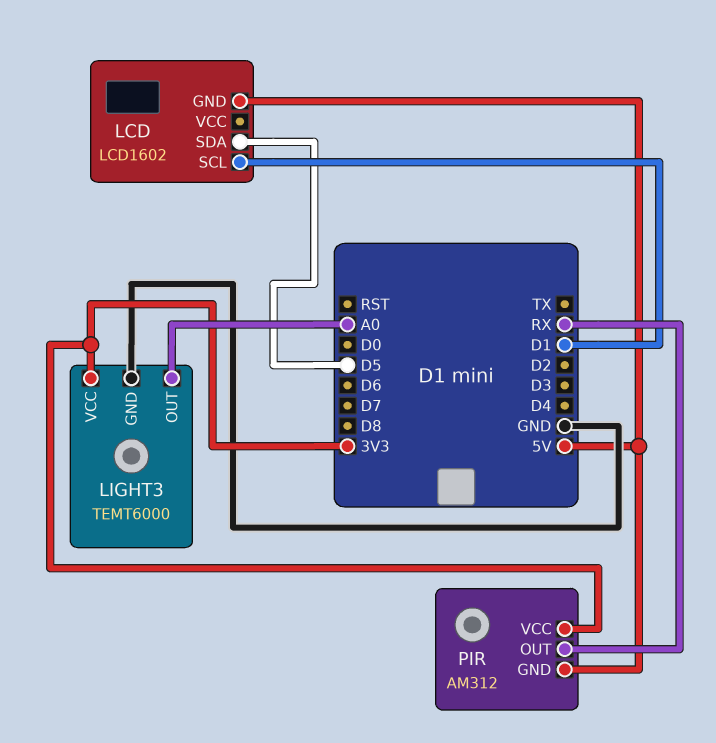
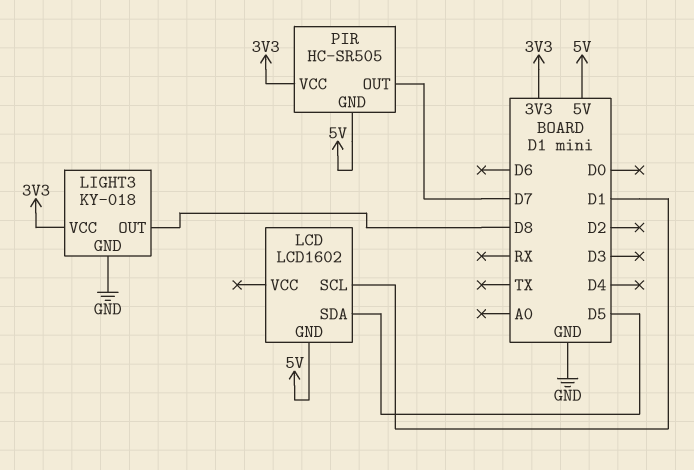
LIGHT3: TEMT6000 -> KY-018
LIGHT3 pin OUT: A0 -> D8
PIR: AM312 -> HC-SR505
PIR pin OUT: RX -> D7

